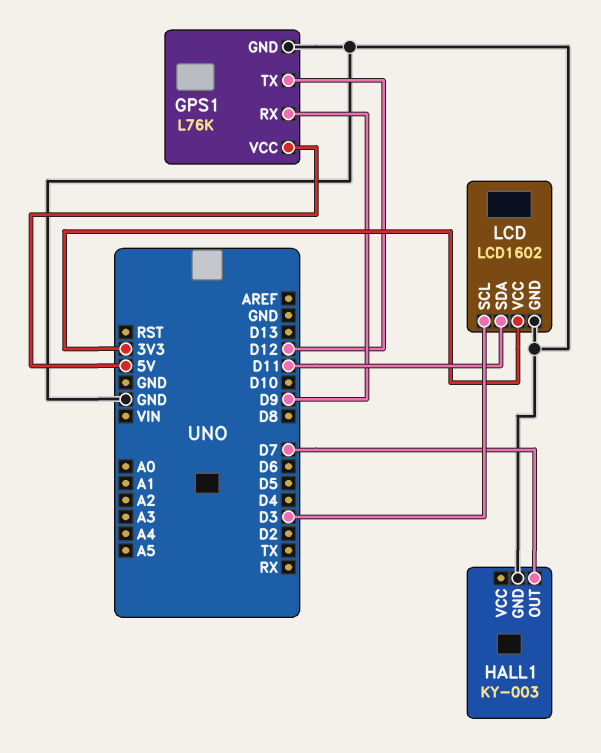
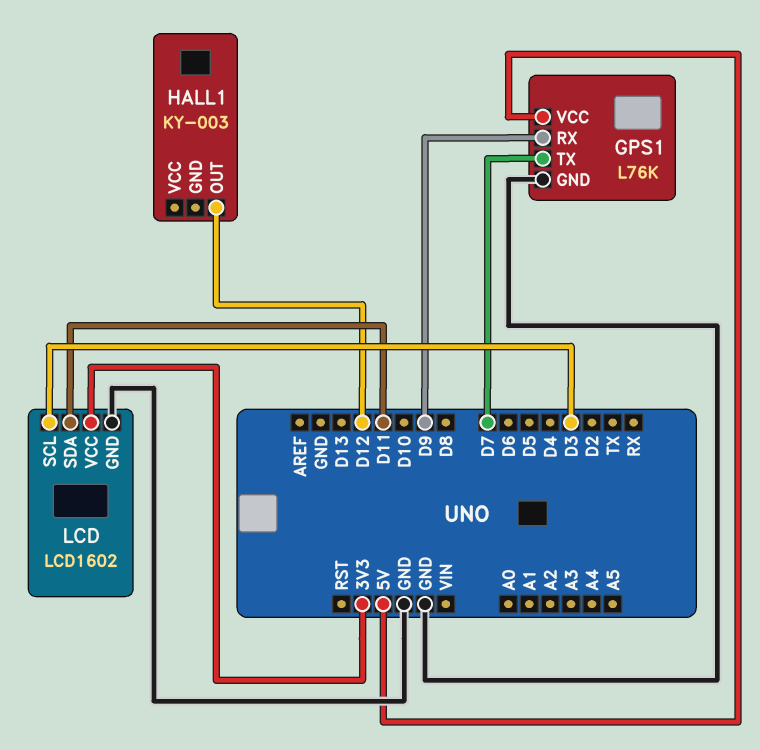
GPS1 pin TX: D12 -> D7
HALL1 pin GND: GND -> none
HALL1 pin OUT: D7 -> D12

